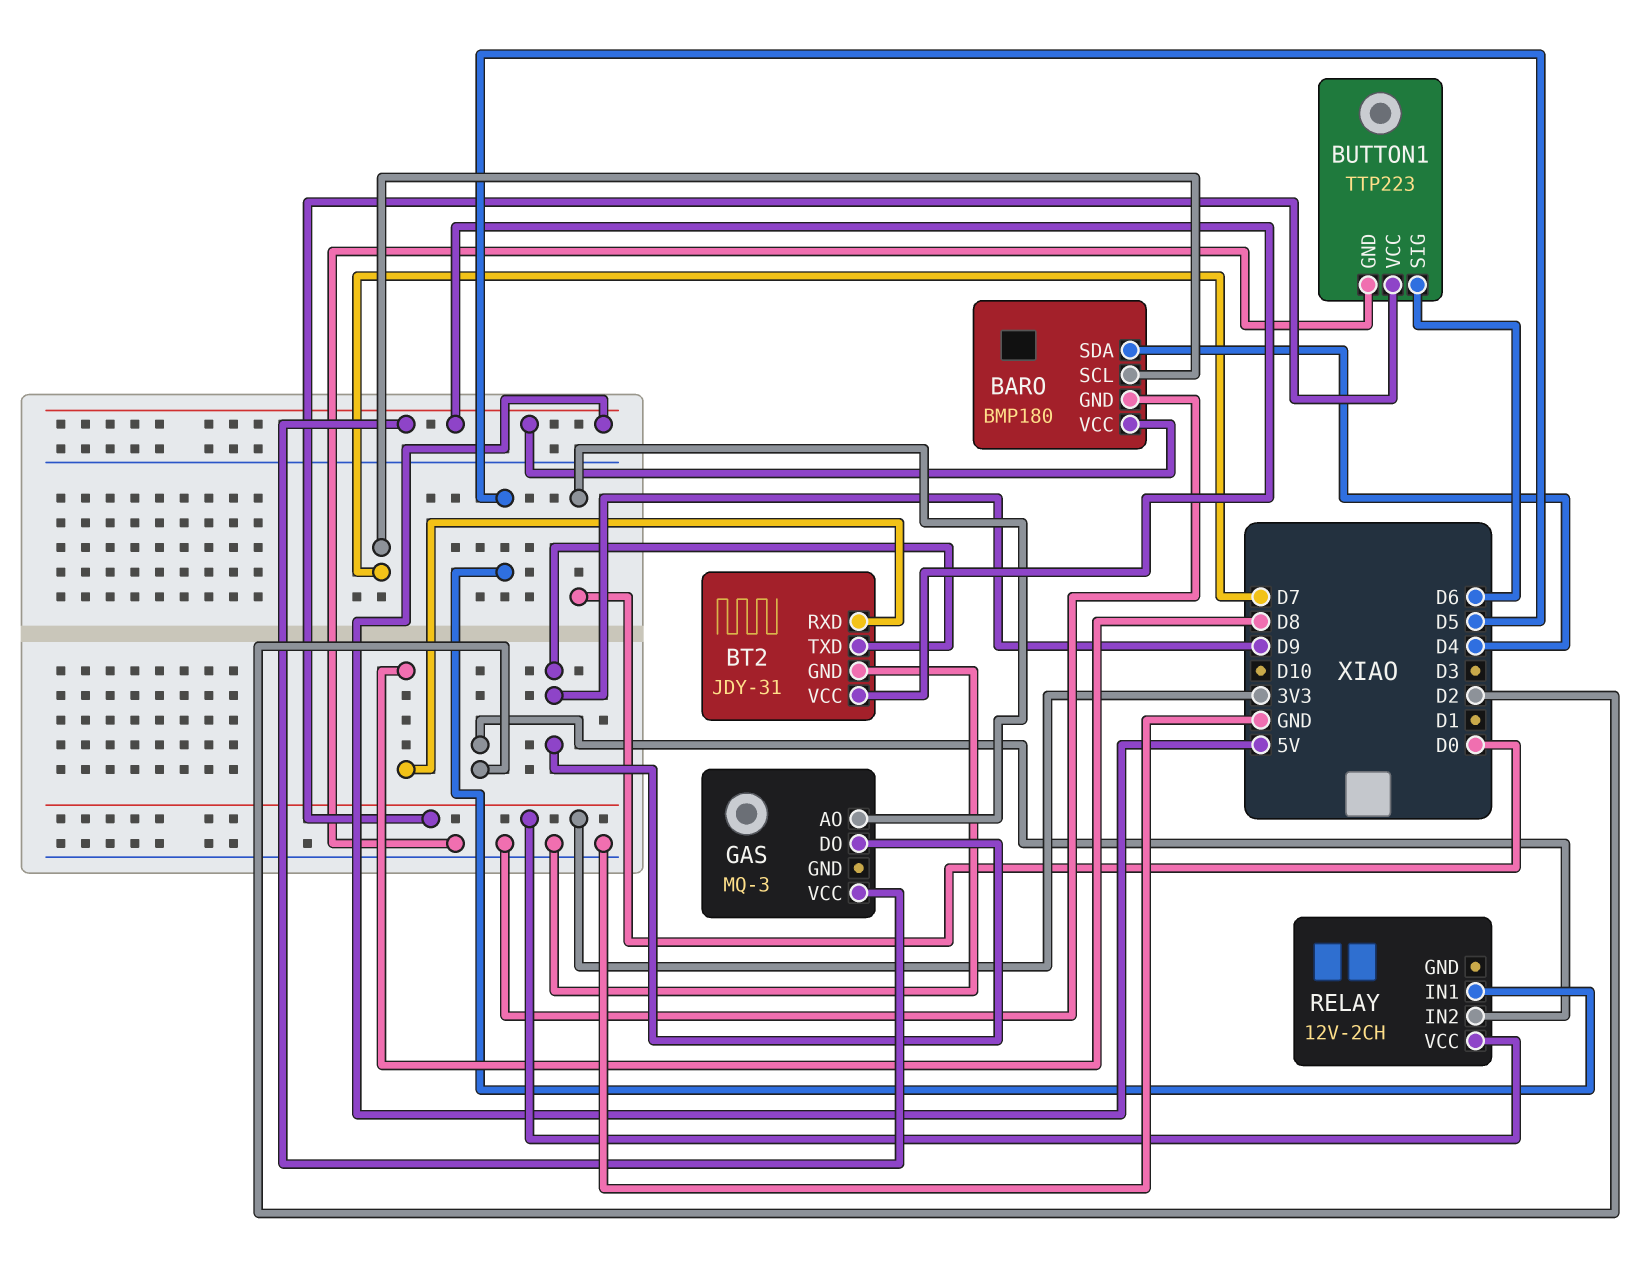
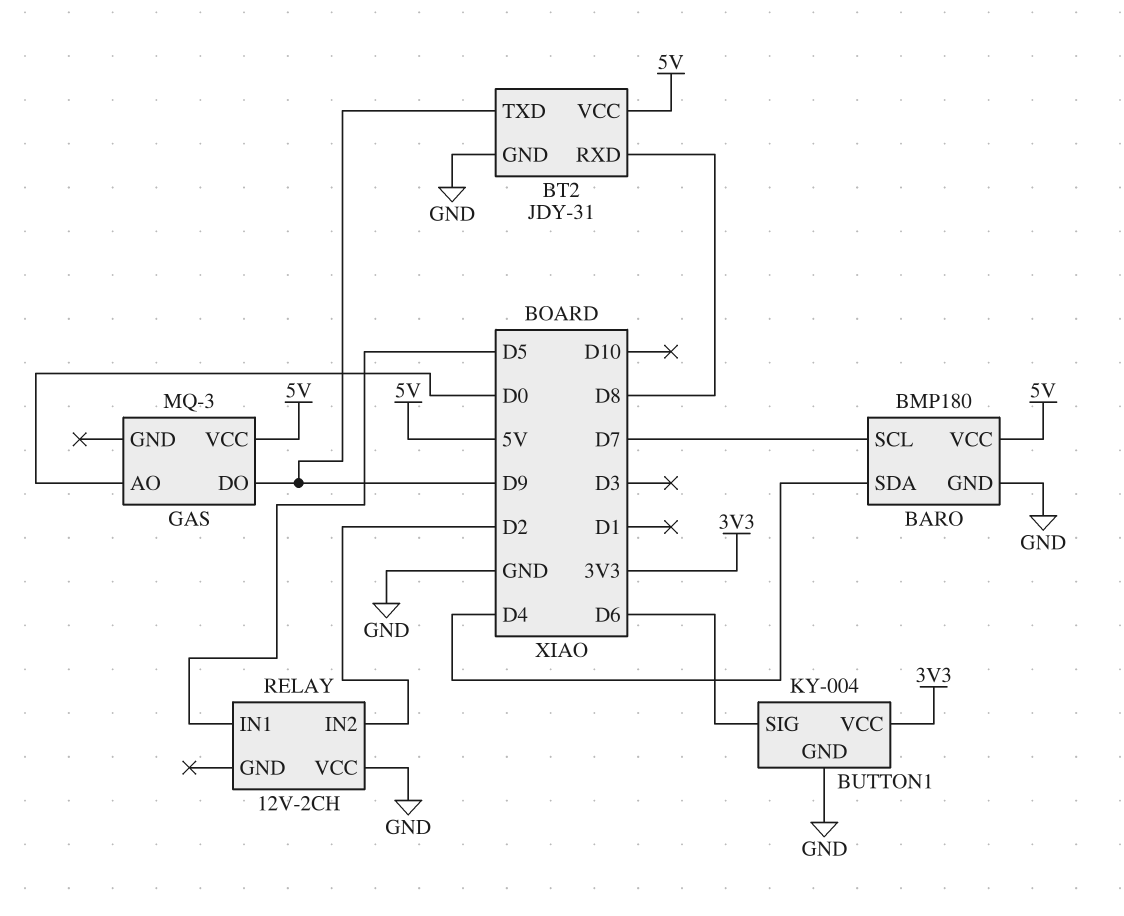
BUTTON1: TTP223 -> KY-004
RELAY pin VCC: 3V3 -> GND

